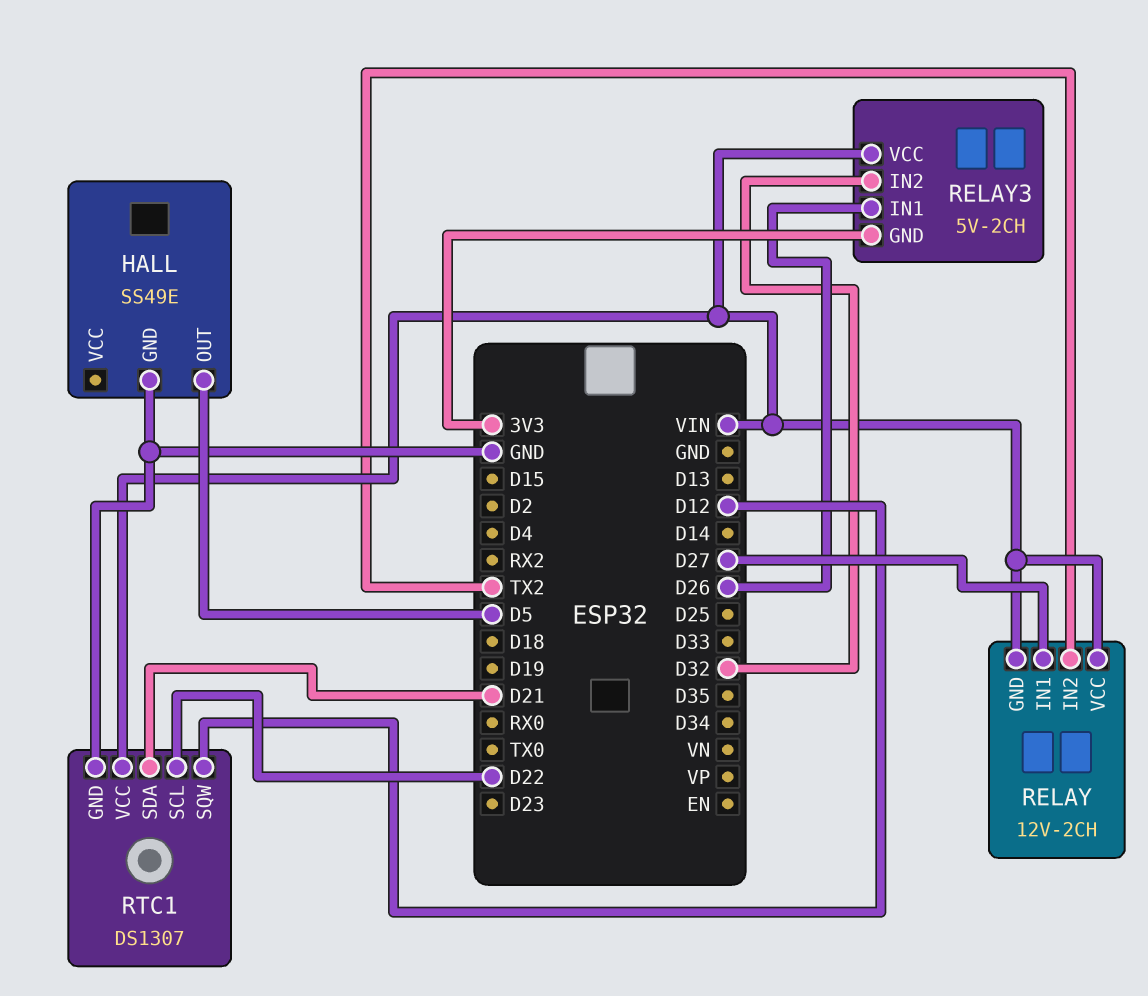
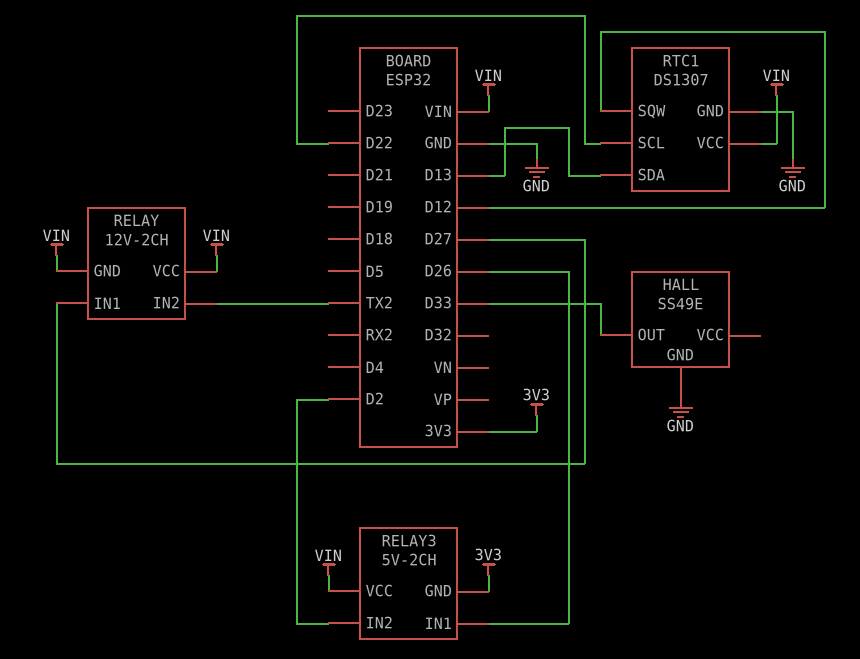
HALL pin OUT: D5 -> D33
RELAY3 pin IN2: D32 -> D2
RTC1 pin SDA: D21 -> D13

